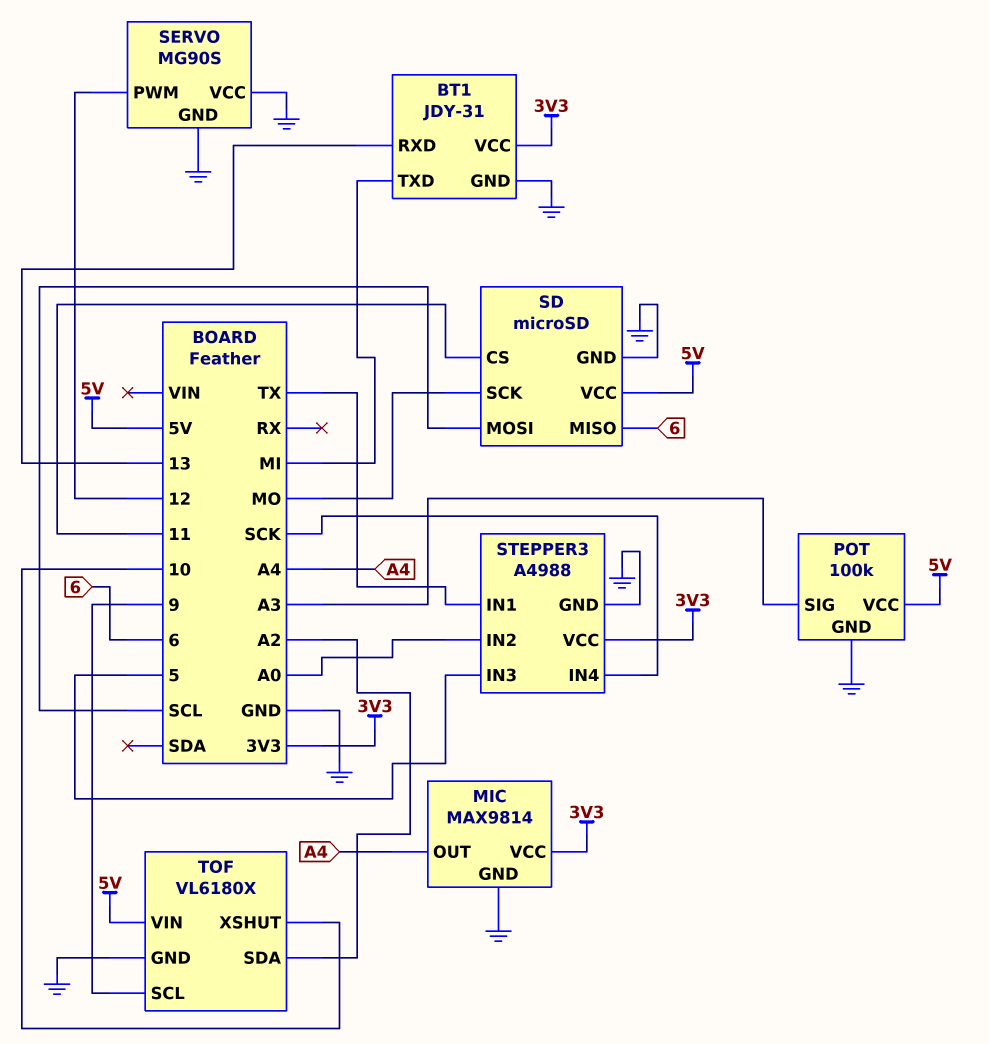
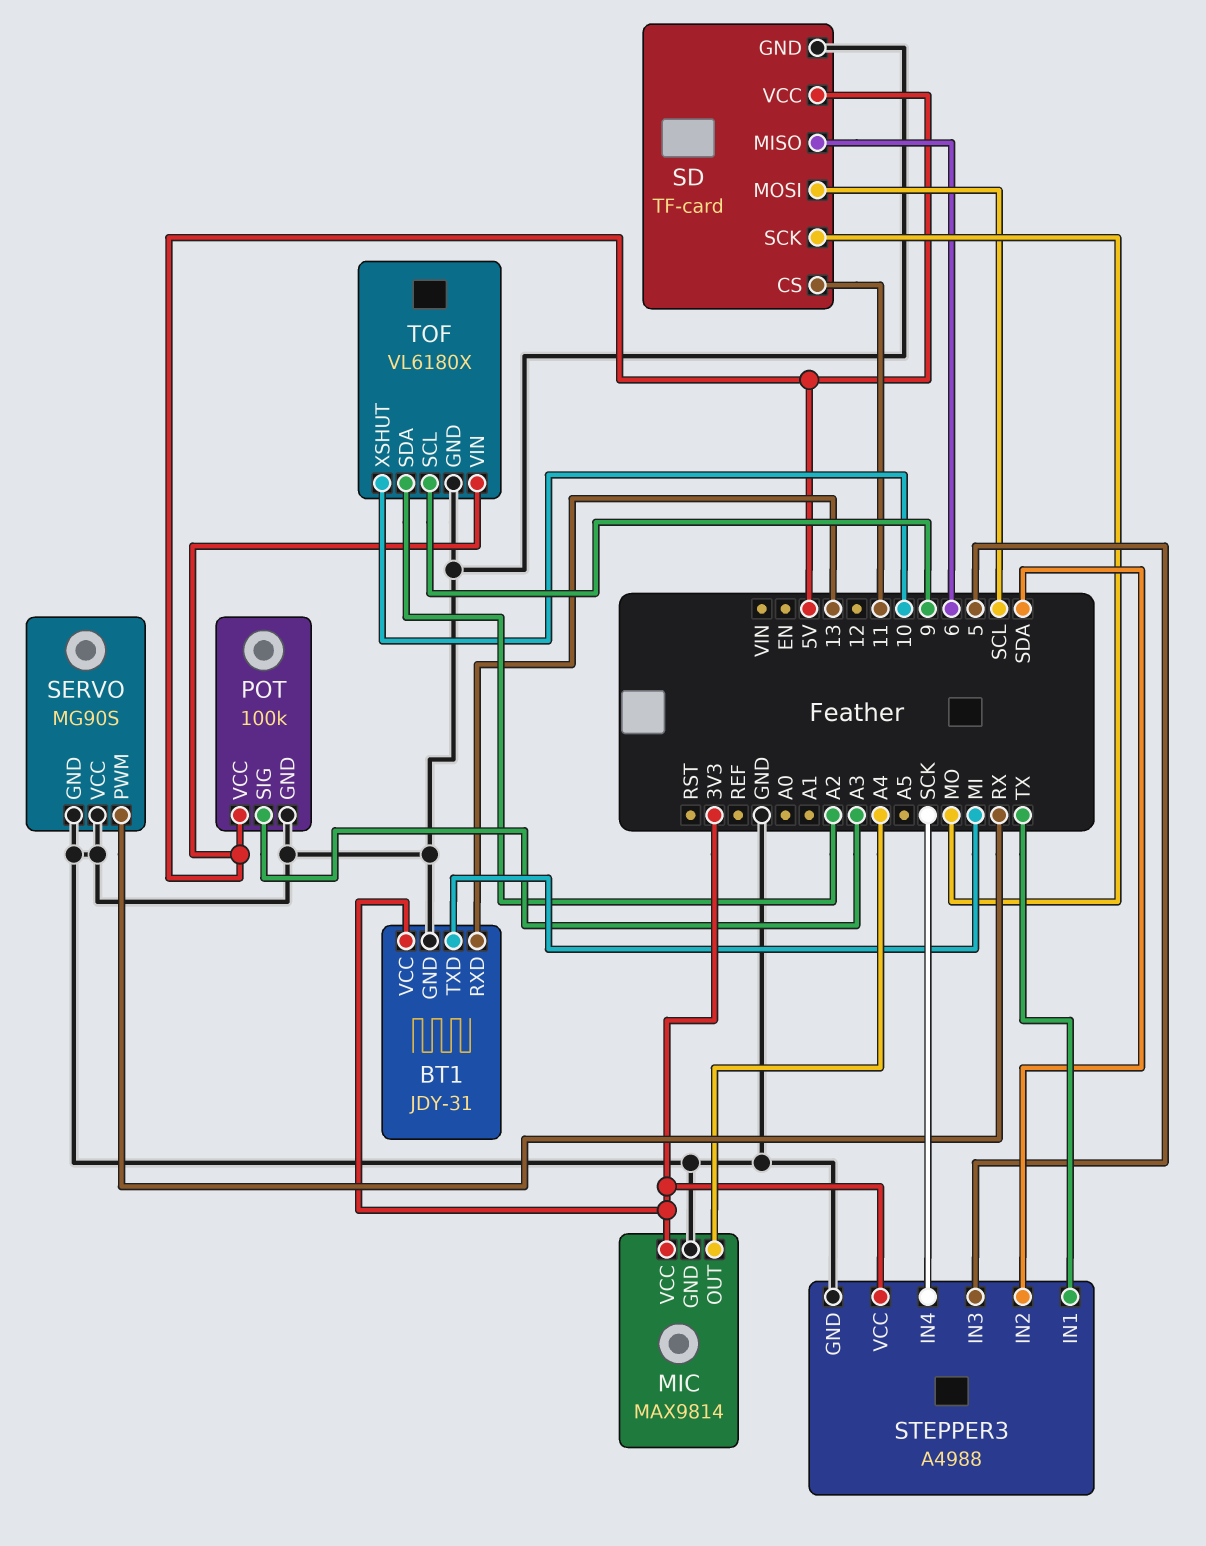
SD: microSD -> TF-card
SERVO pin PWM: 12 -> RX
STEPPER3 pin IN2: A0 -> SDA

